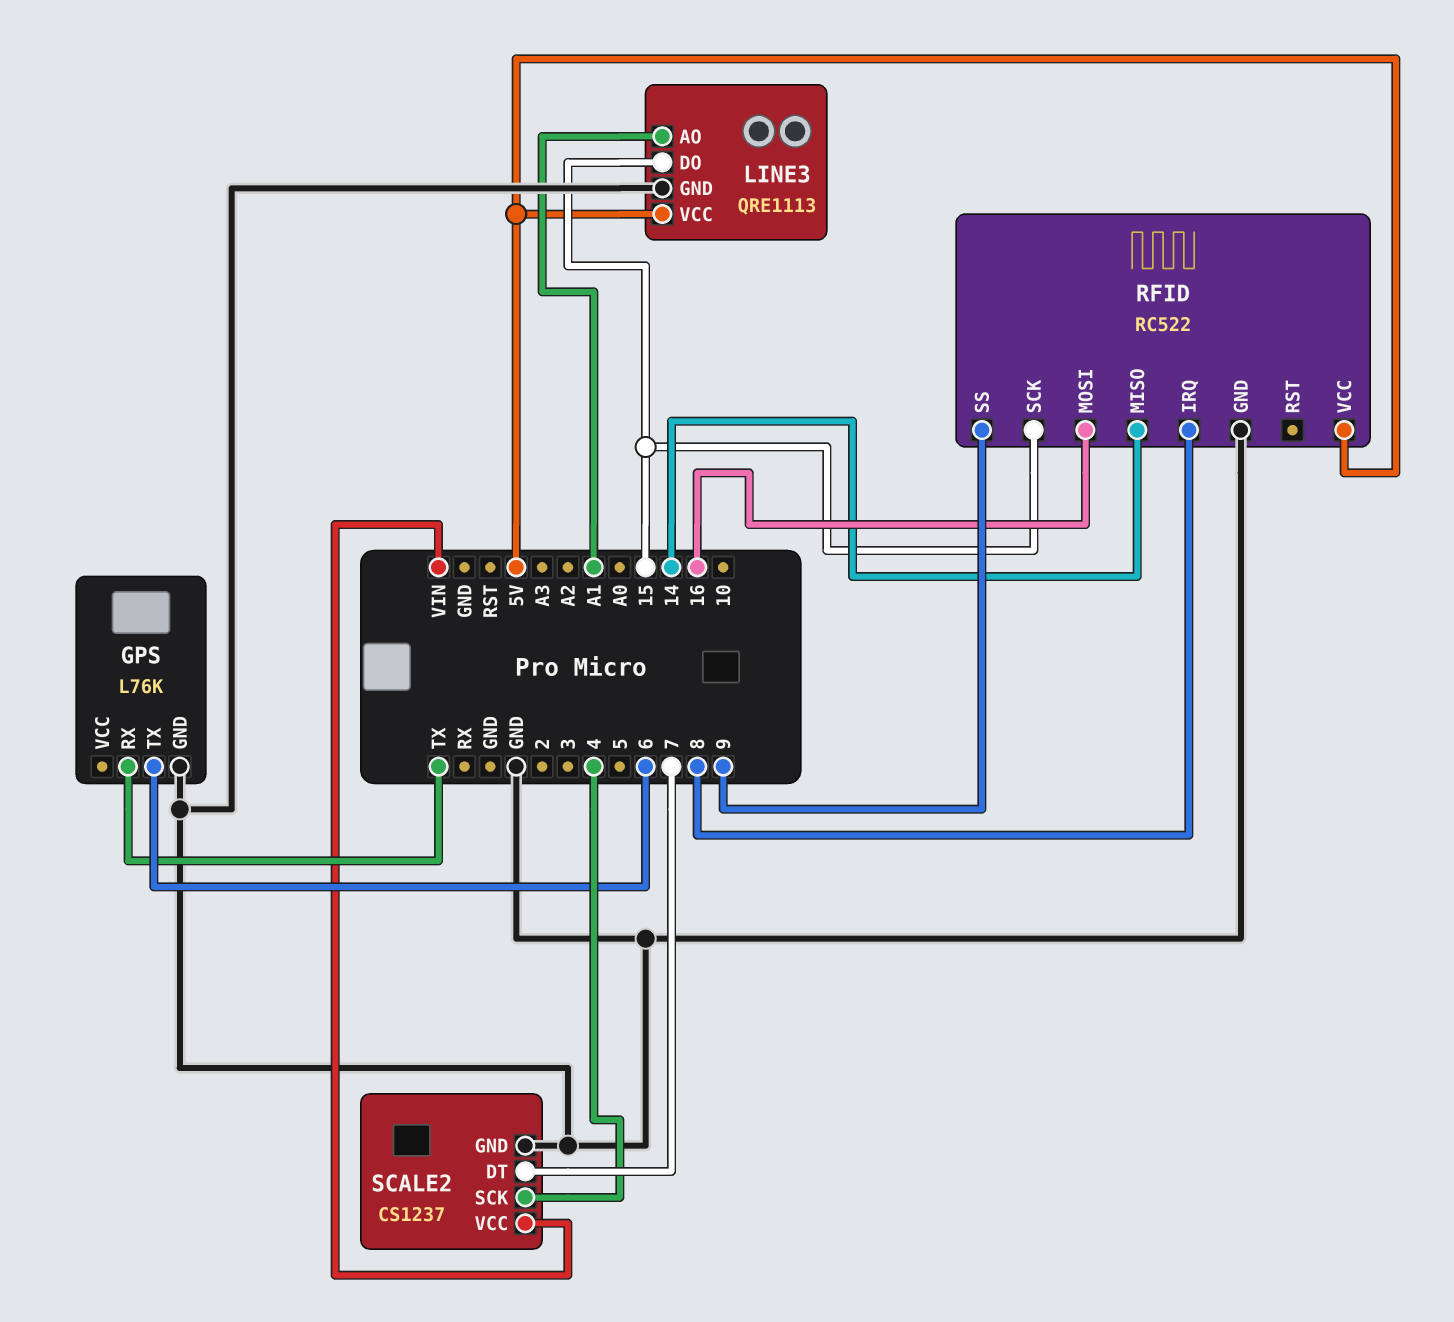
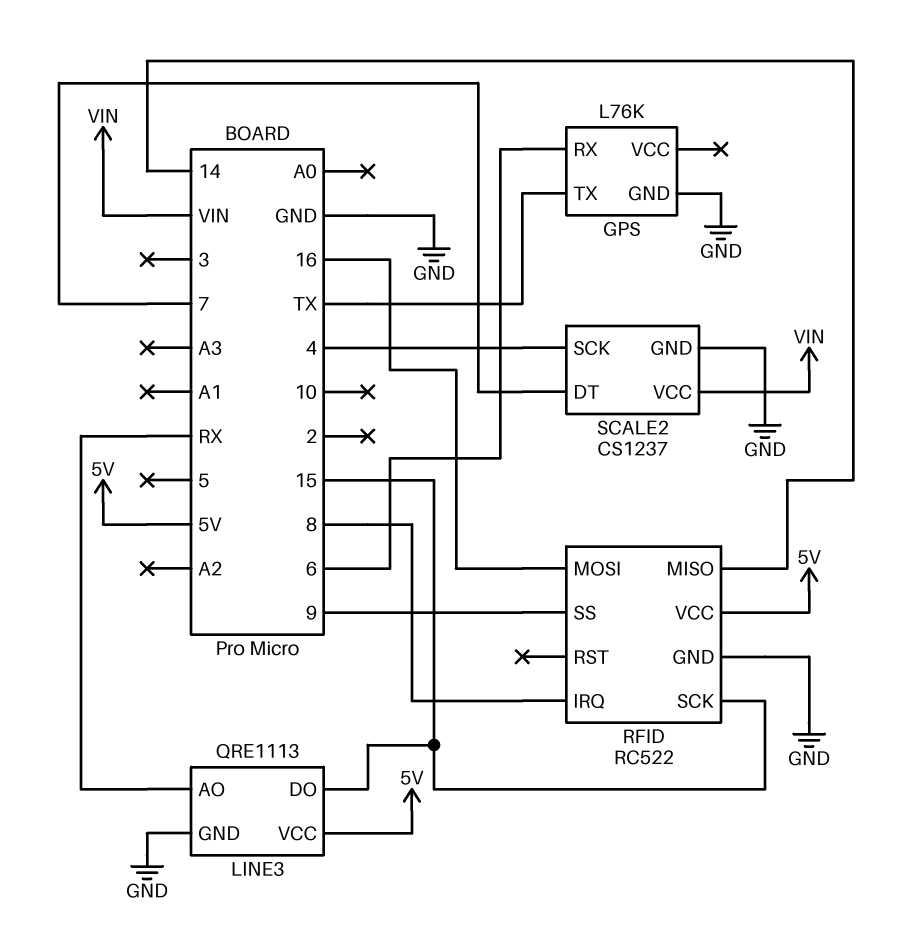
GPS pin RX: TX -> 6
GPS pin TX: 6 -> TX
LINE3 pin AO: A1 -> RX

